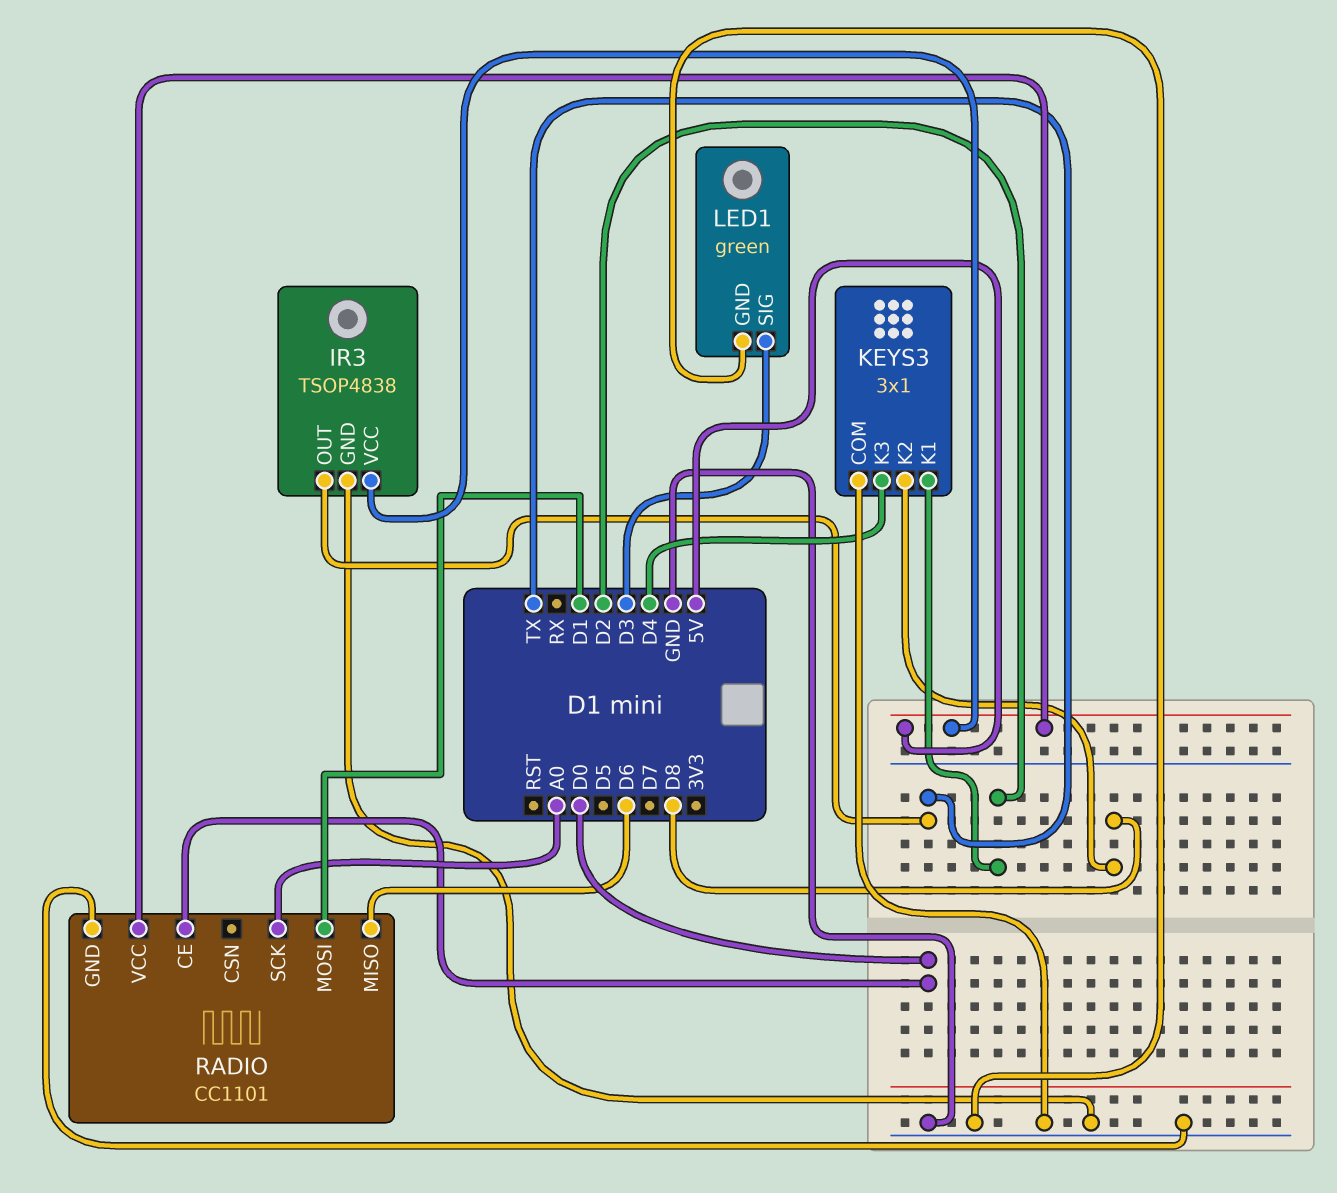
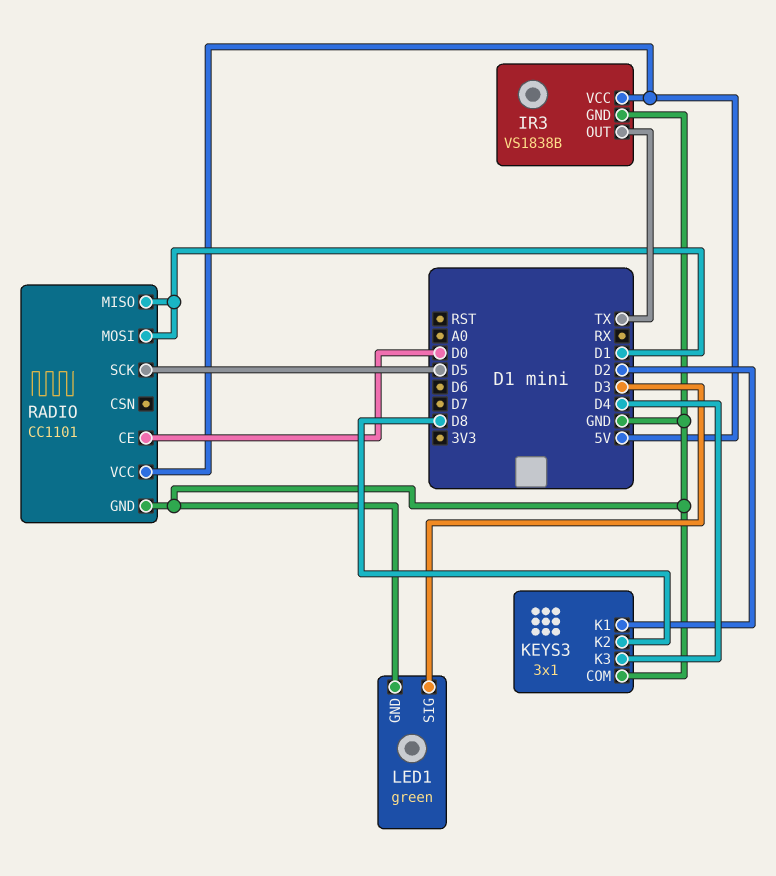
IR3: TSOP4838 -> VS1838B
RADIO pin MISO: D6 -> D1
RADIO pin SCK: A0 -> D5

